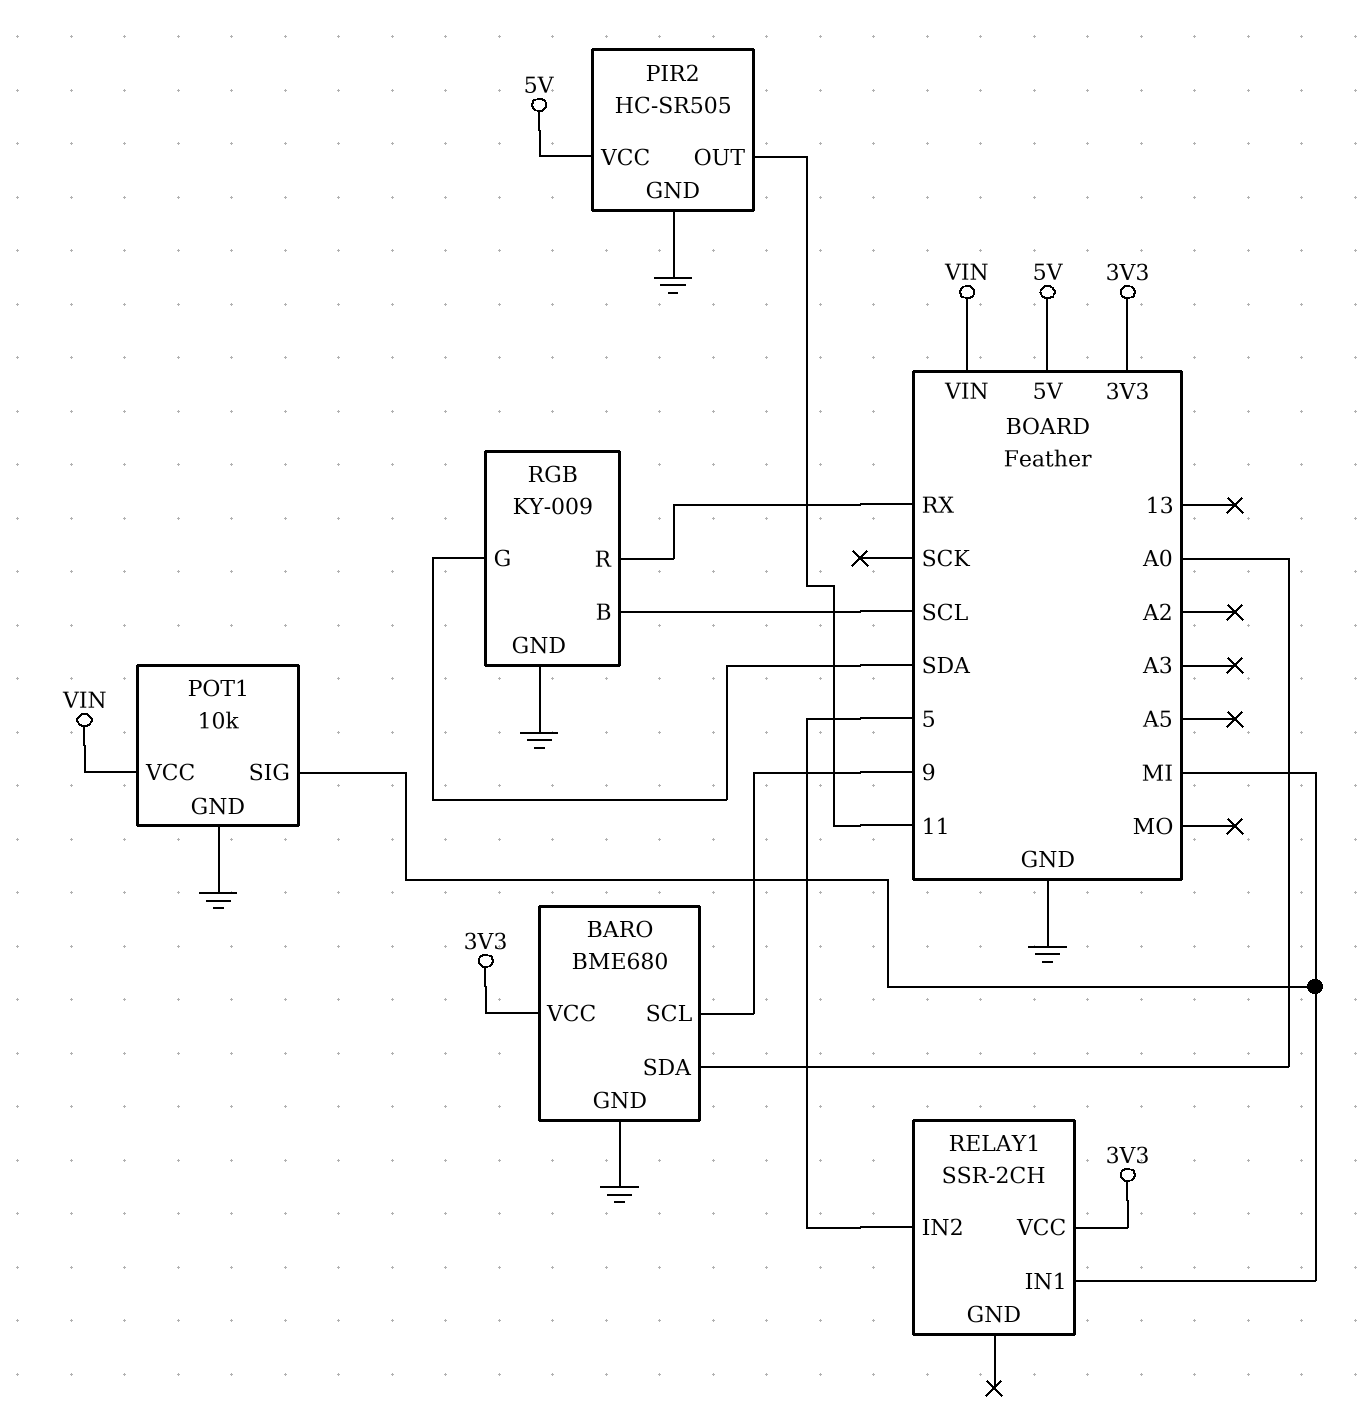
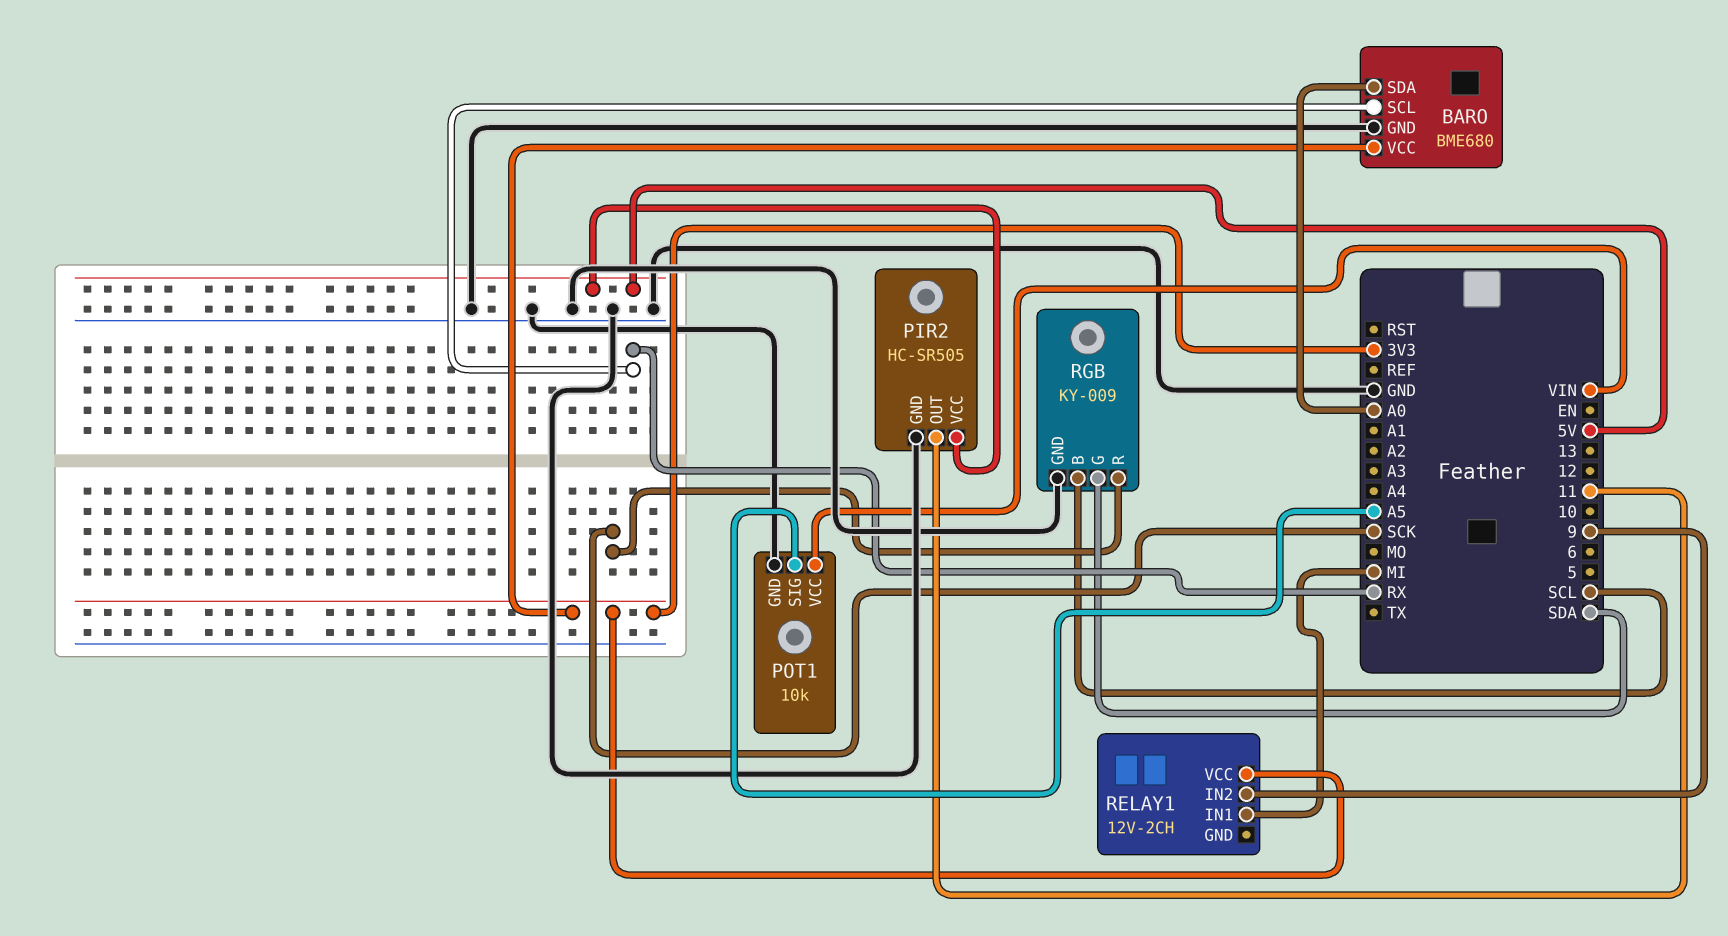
BARO pin SCL: 9 -> RX
POT1 pin SIG: MI -> A5
RELAY1: SSR-2CH -> 12V-2CH
RELAY1 pin IN2: 5 -> 9
RGB pin R: RX -> SCK

